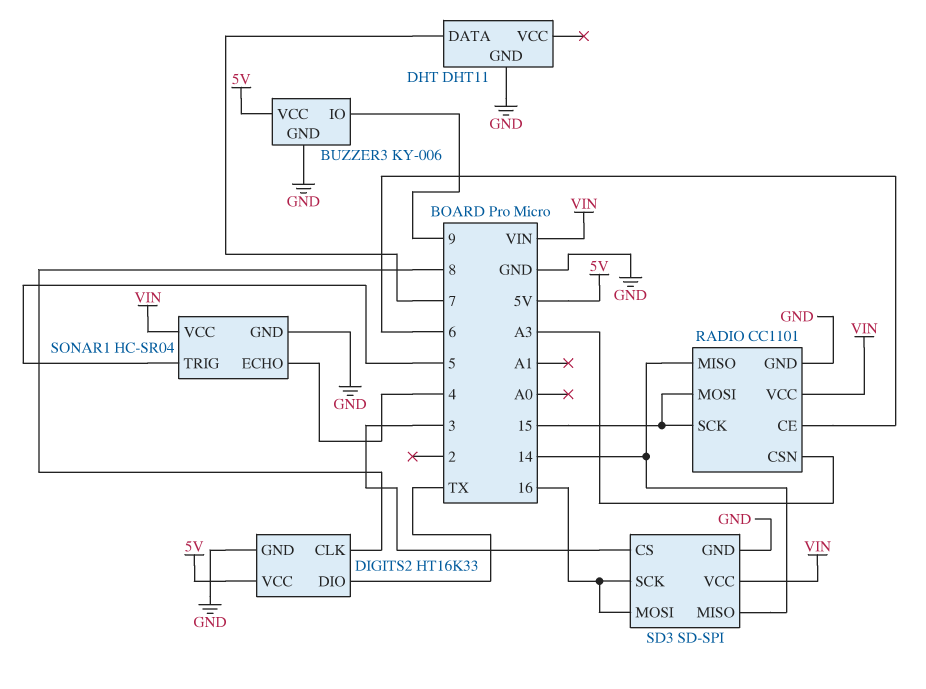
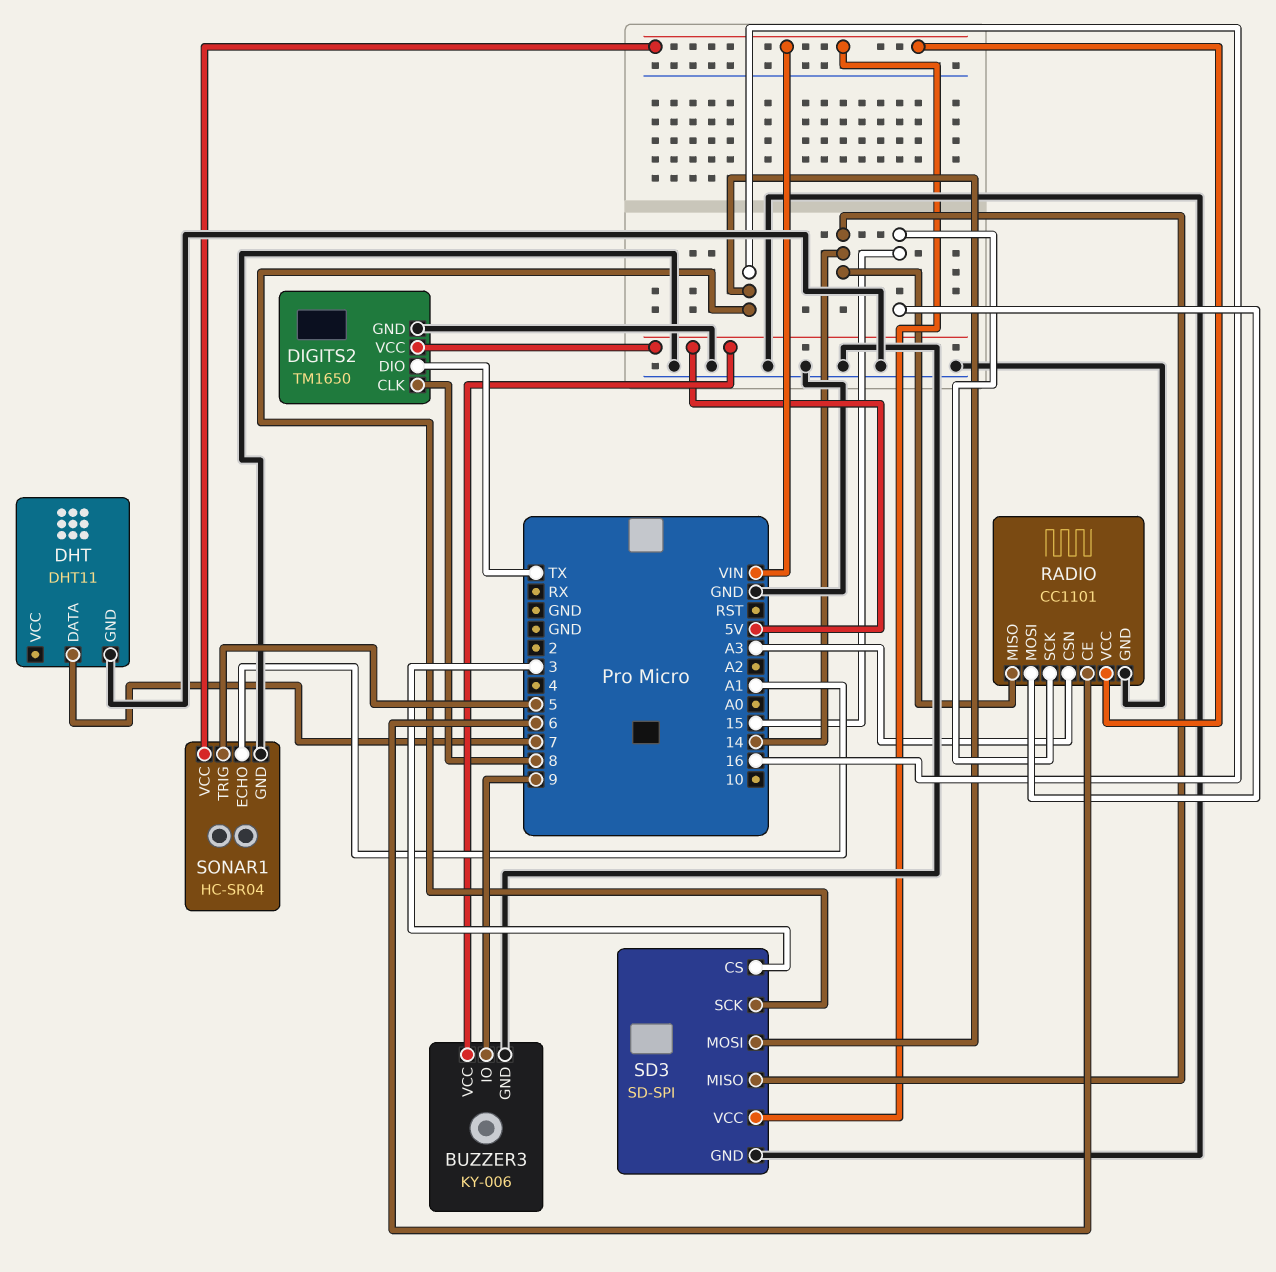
DIGITS2: HT16K33 -> TM1650
SONAR1 pin ECHO: 4 -> A1

